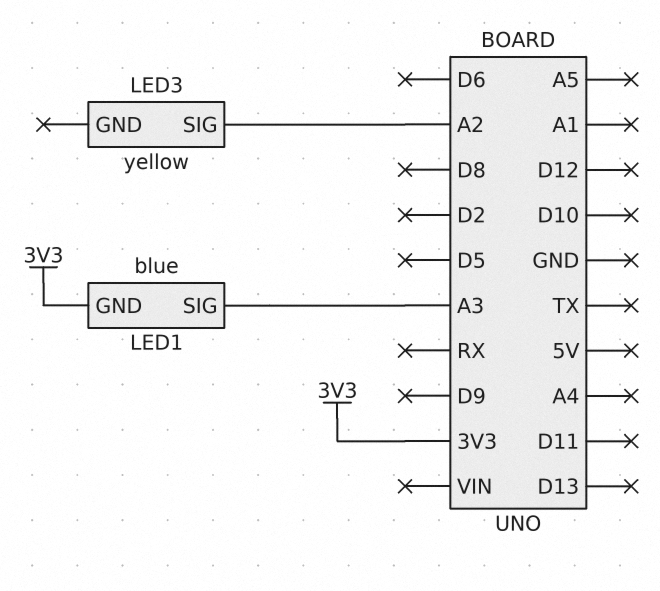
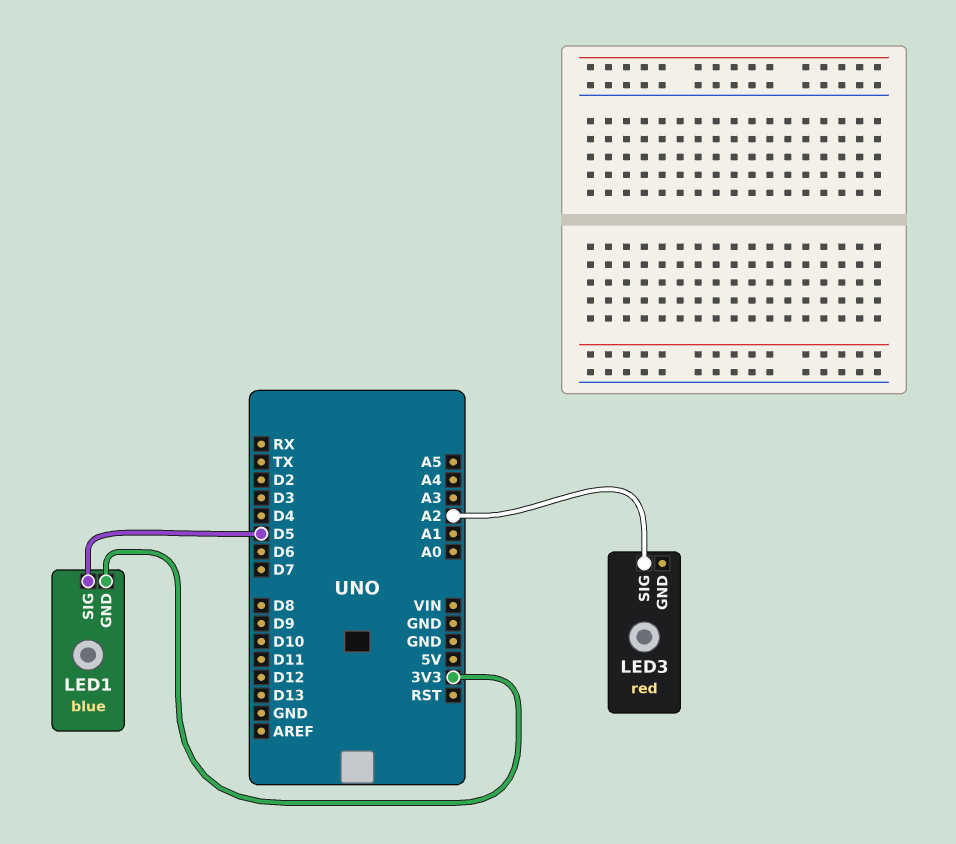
LED1 pin SIG: A3 -> D5
LED3: yellow -> red

